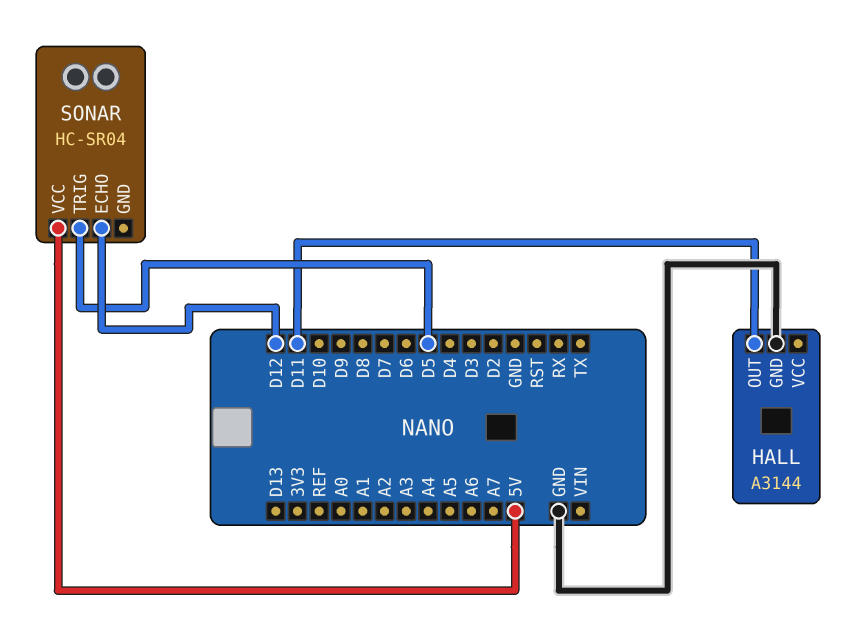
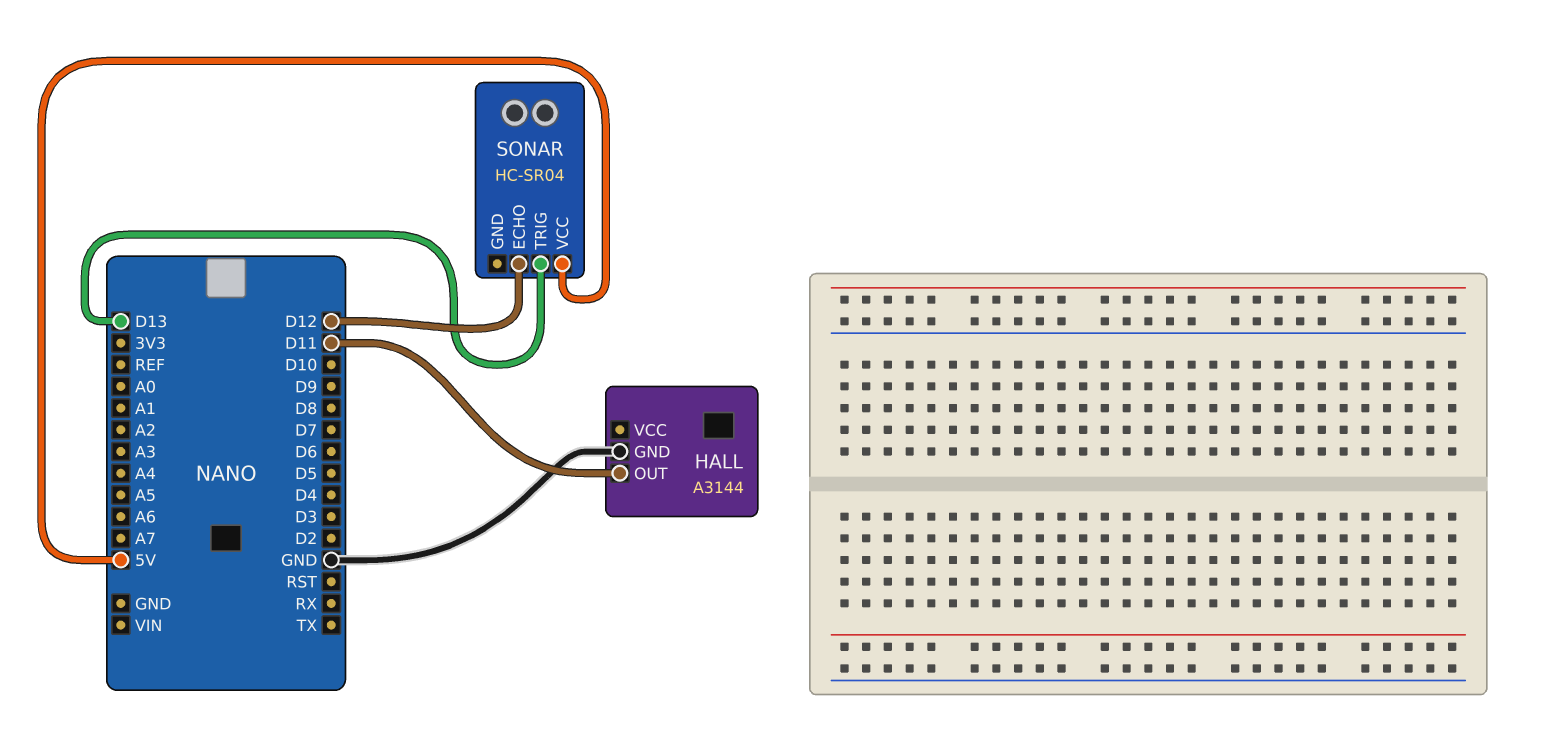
SONAR pin TRIG: D5 -> D13

